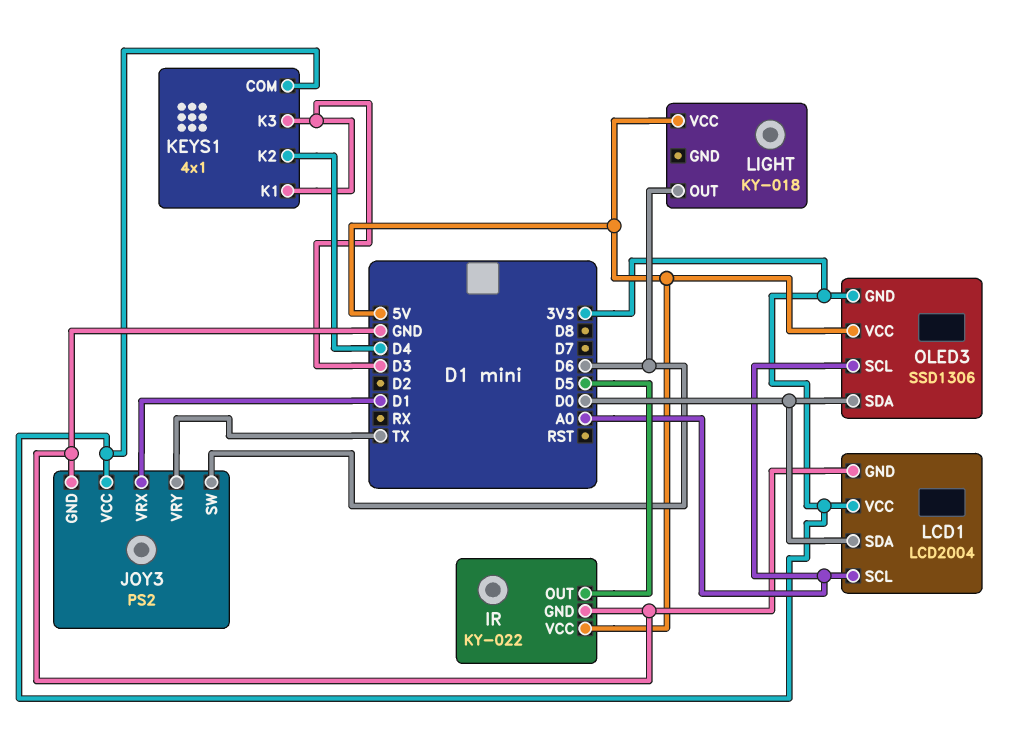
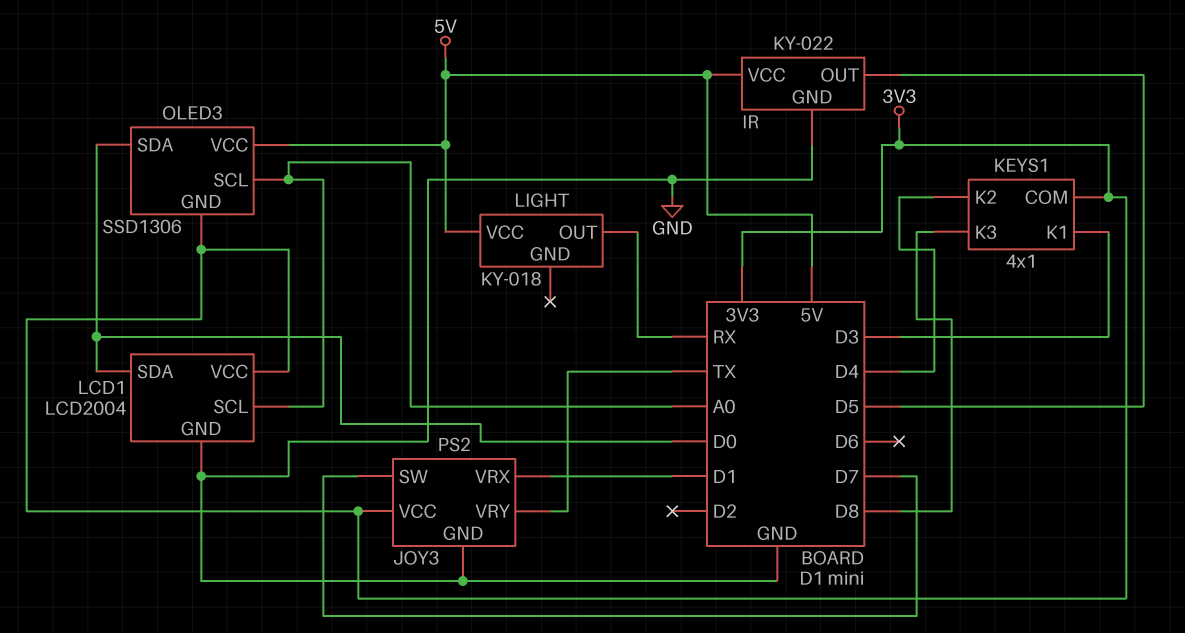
JOY3 pin SW: D6 -> D7
KEYS1 pin K3: D3 -> D8
LIGHT pin OUT: D6 -> RX

